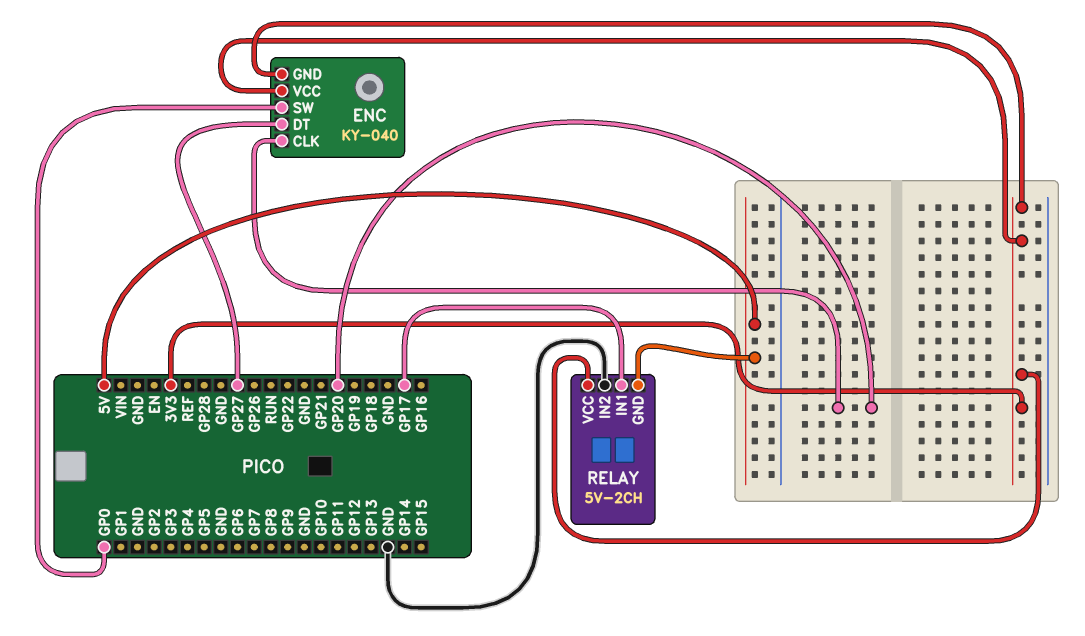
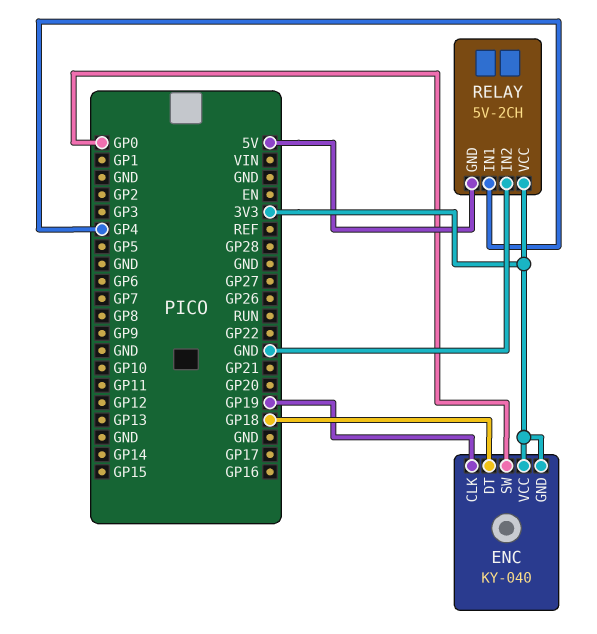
ENC pin CLK: GP20 -> GP19
ENC pin DT: GP27 -> GP18
RELAY pin IN1: GP17 -> GP4

